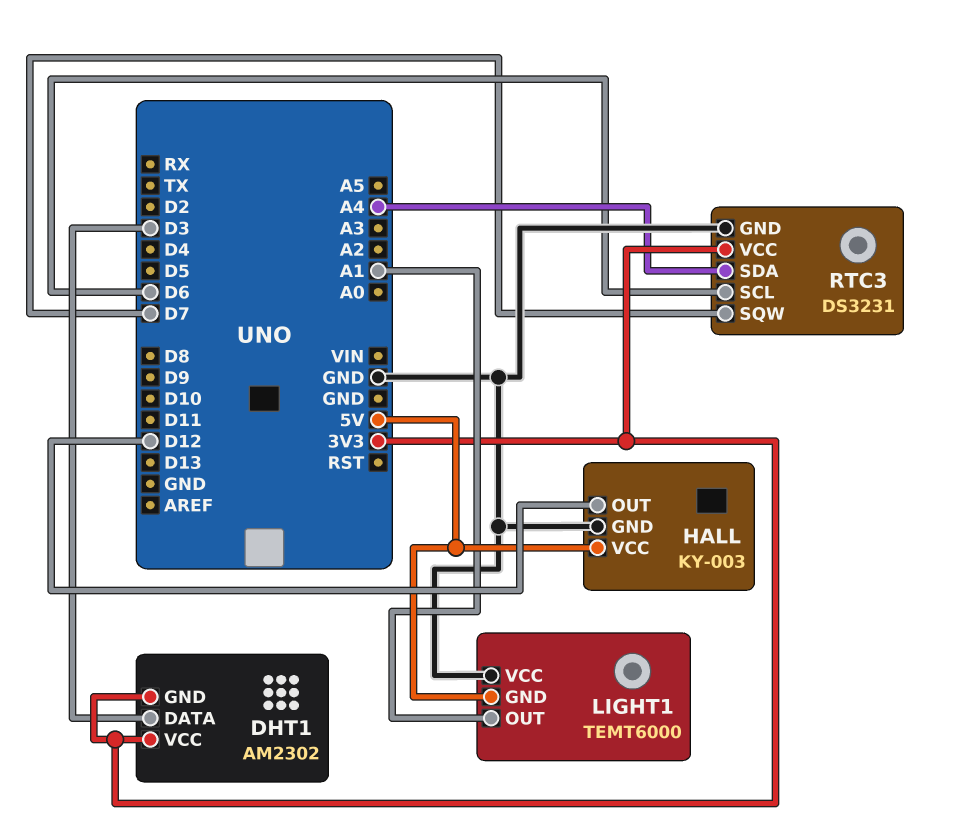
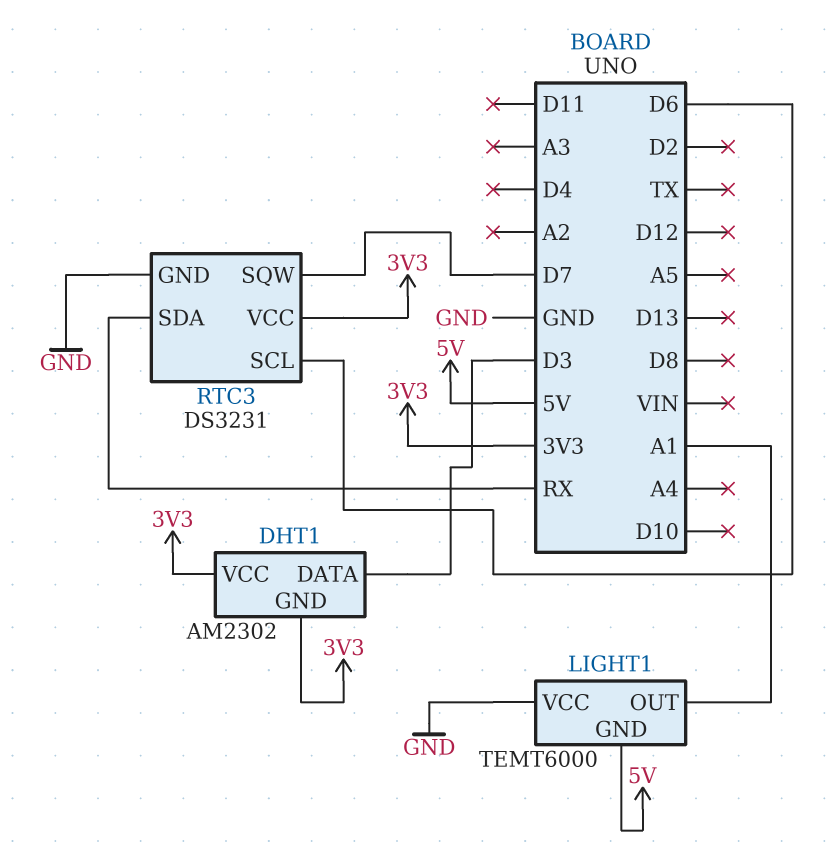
HALL: KY-003 -> none
HALL pin GND: GND -> none
HALL pin OUT: D12 -> none
HALL pin VCC: 5V -> none
RTC3 pin SDA: A4 -> RX

